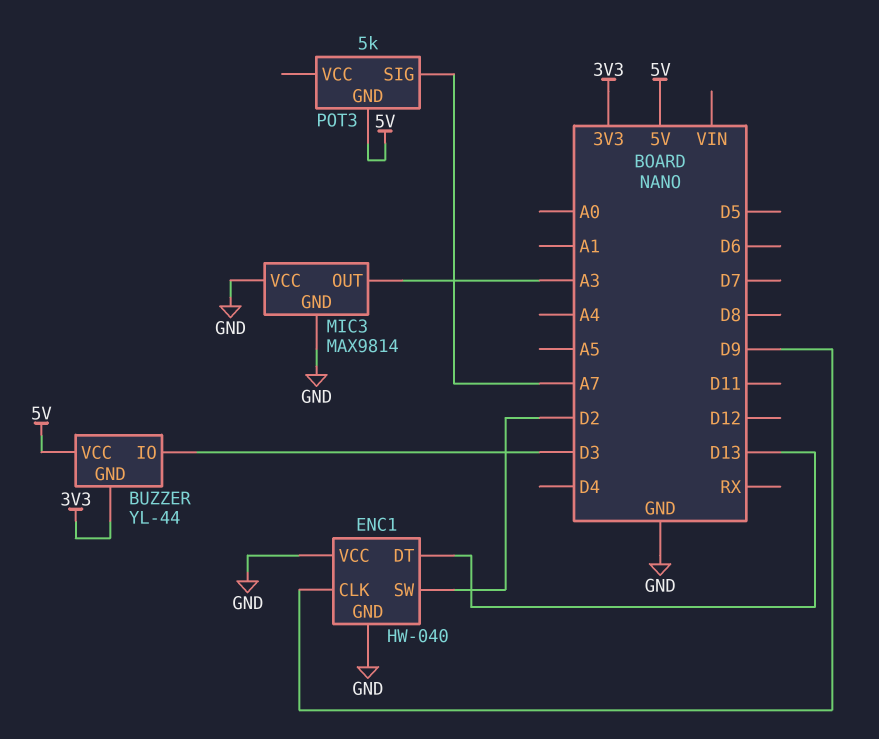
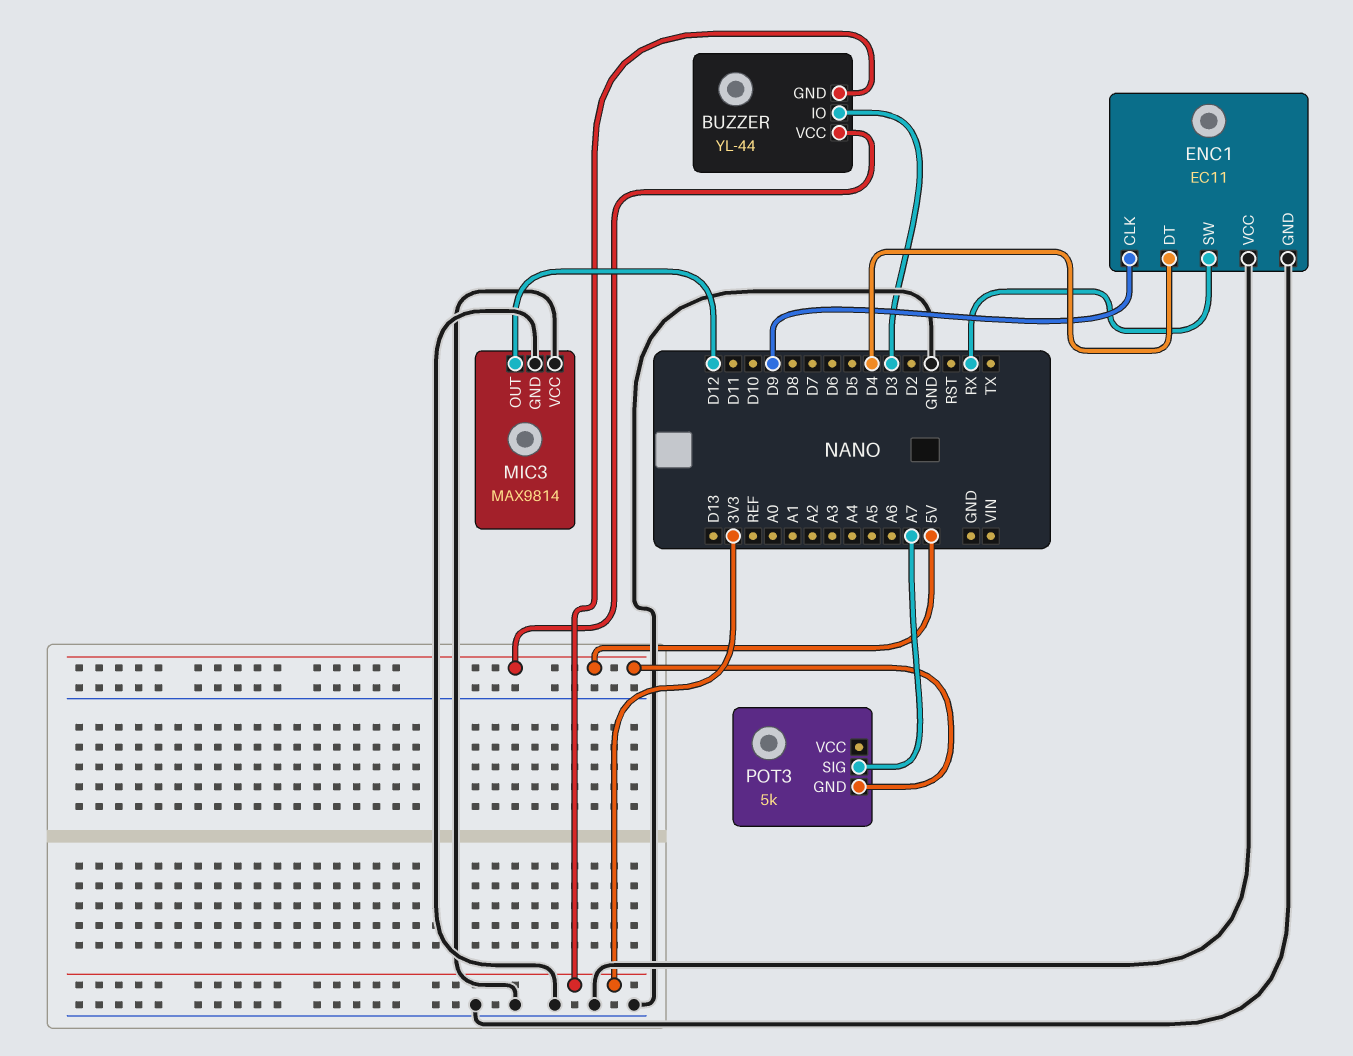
ENC1: HW-040 -> EC11
ENC1 pin DT: D13 -> D4
ENC1 pin SW: D2 -> RX
MIC3 pin OUT: A3 -> D12

